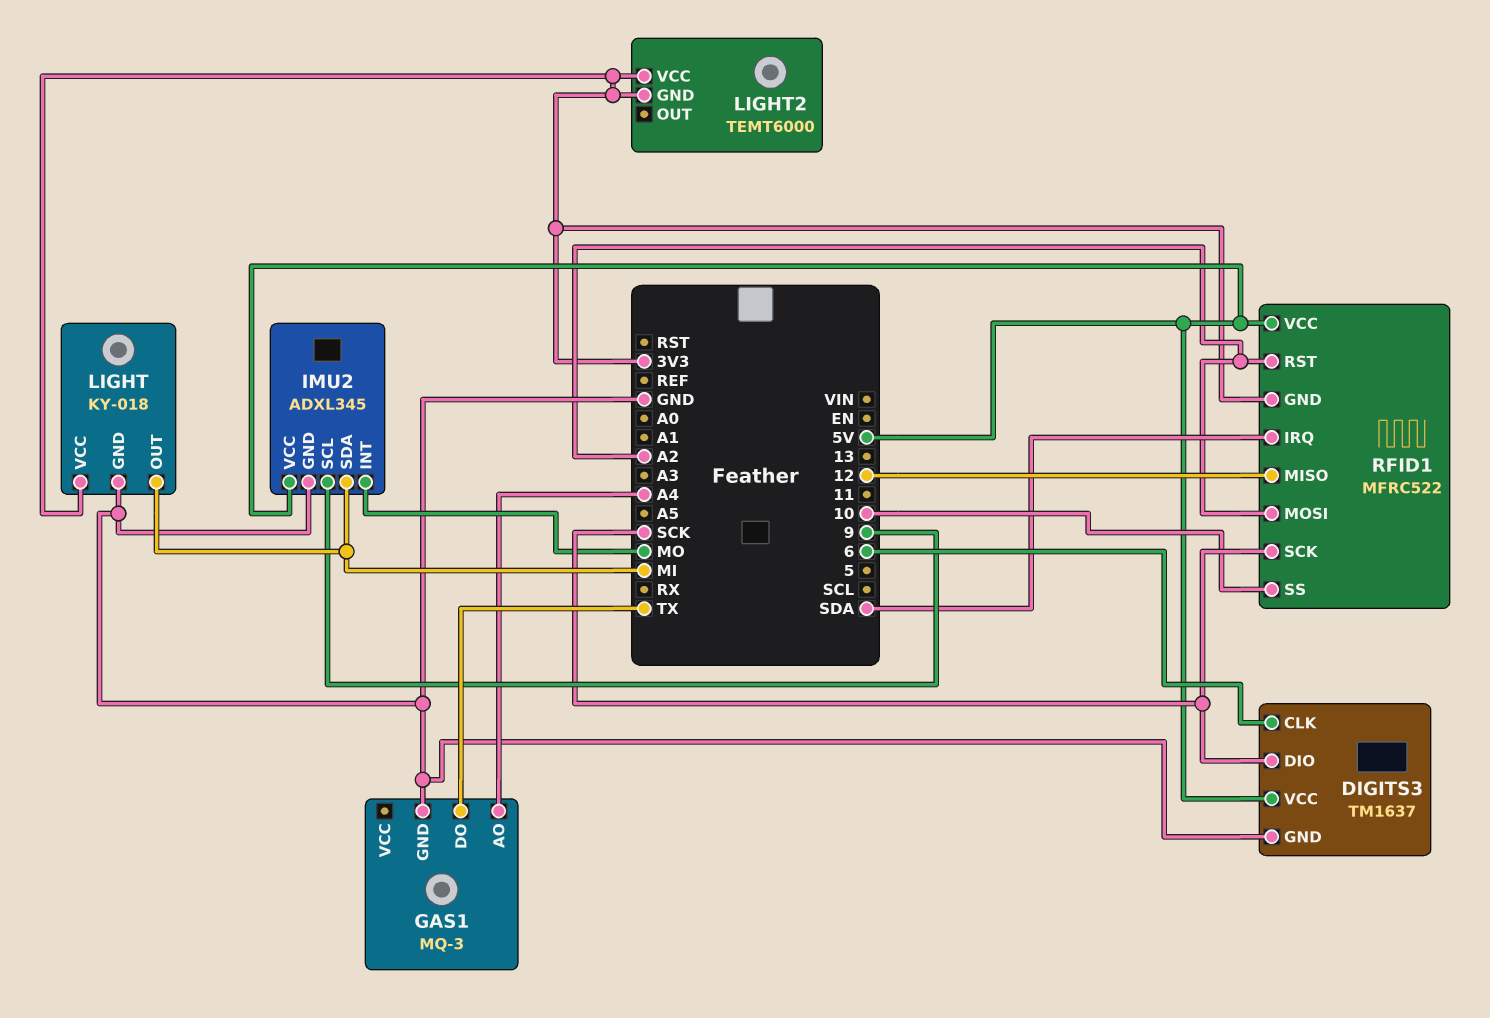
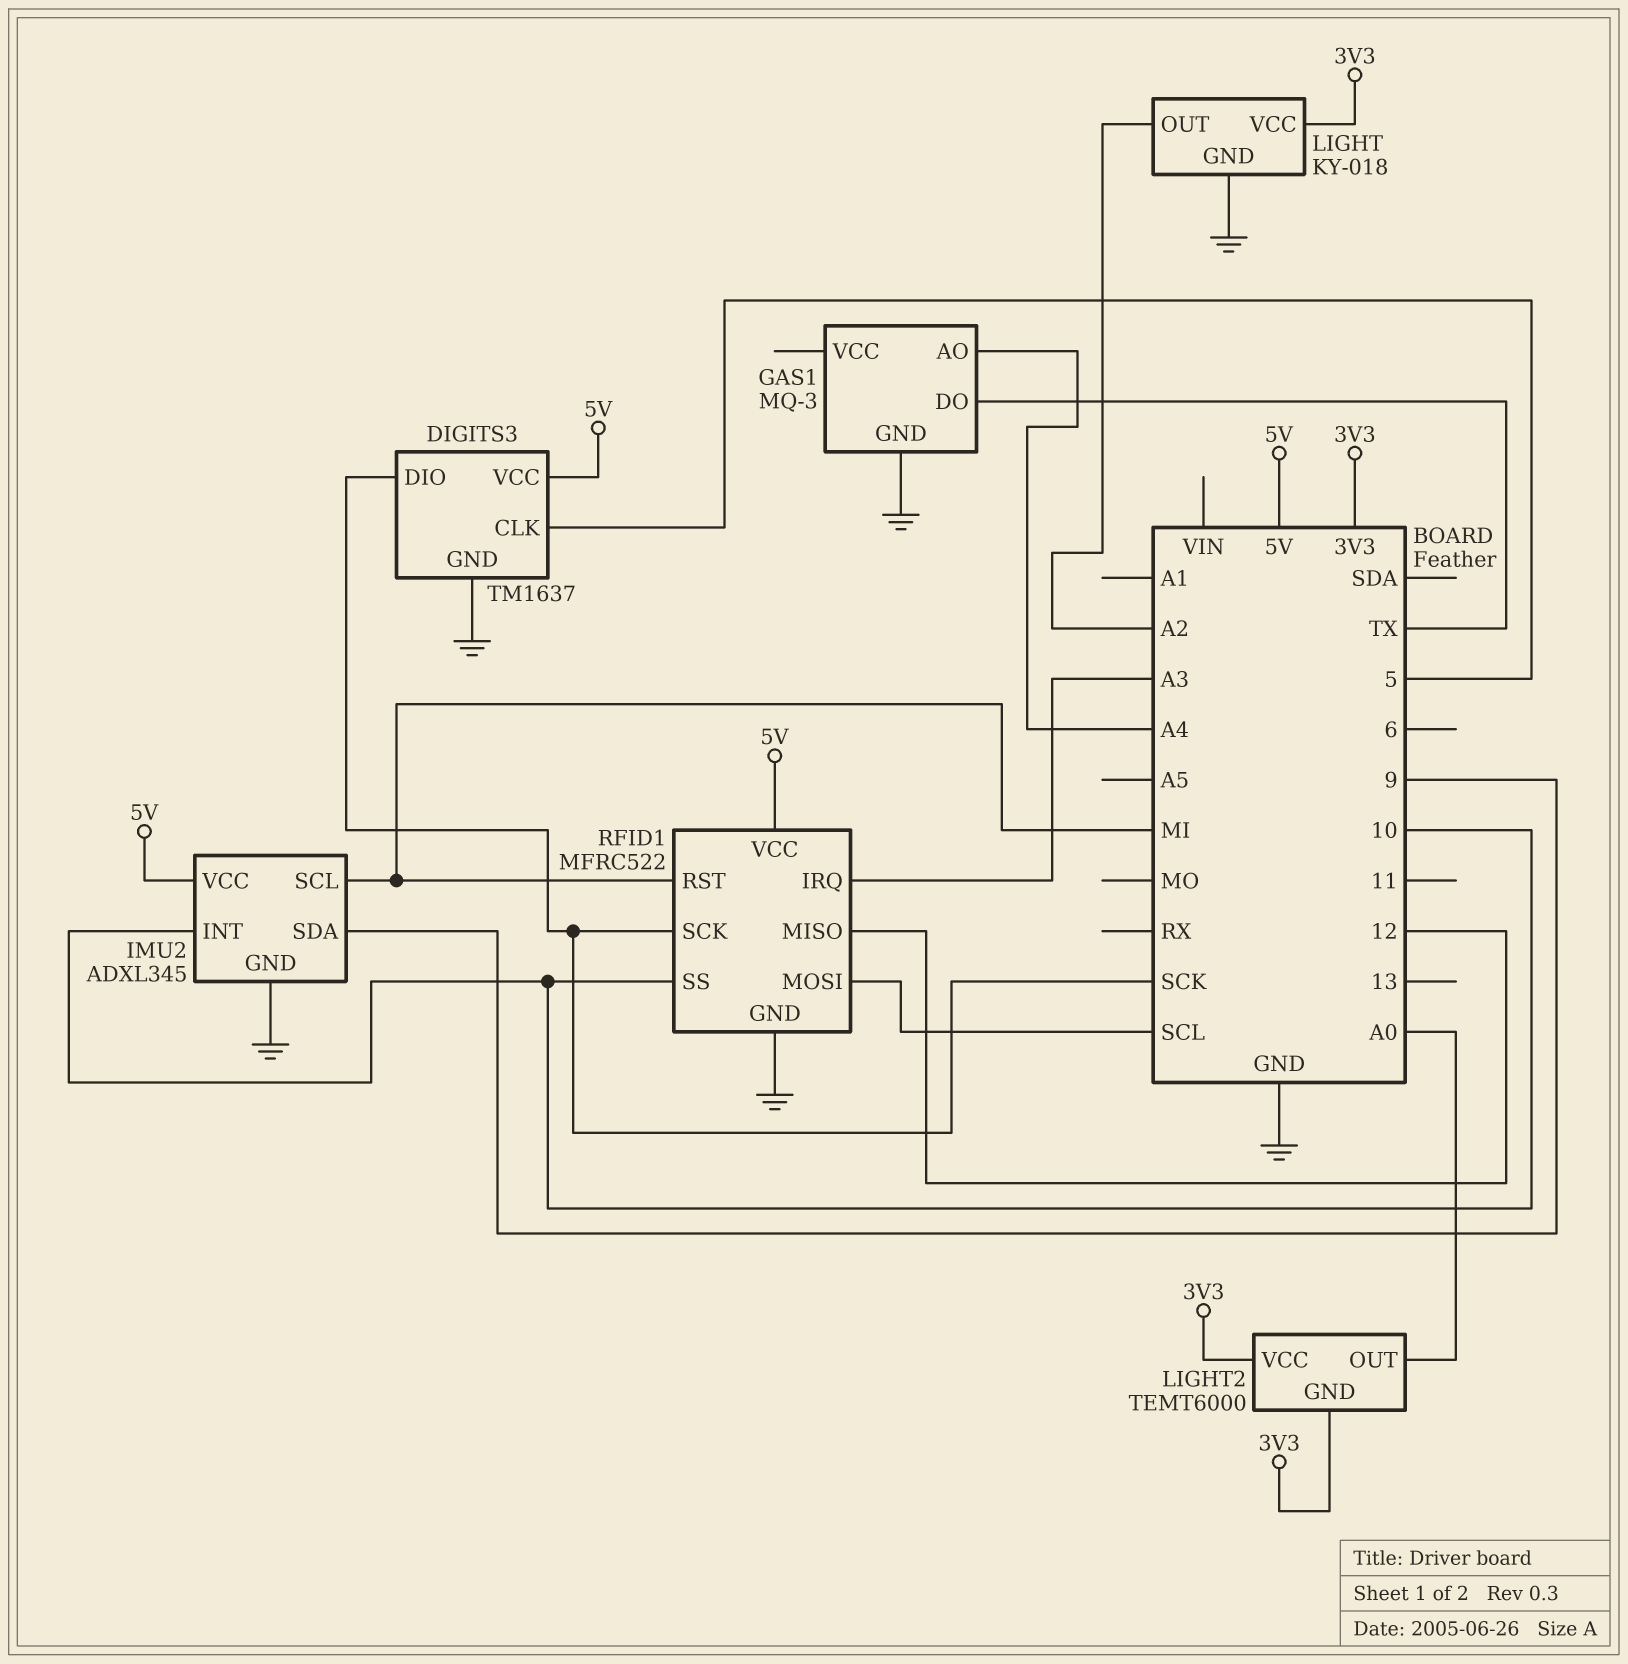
DIGITS3 pin CLK: 6 -> 5
IMU2 pin INT: MO -> 10
IMU2 pin SCL: 9 -> MI
IMU2 pin SDA: MI -> 9
LIGHT pin OUT: MI -> A2
LIGHT2 pin OUT: none -> A0
RFID1 pin GND: 3V3 -> GND
RFID1 pin IRQ: SDA -> A3
RFID1 pin MOSI: A2 -> SCL
RFID1 pin RST: A2 -> MI

